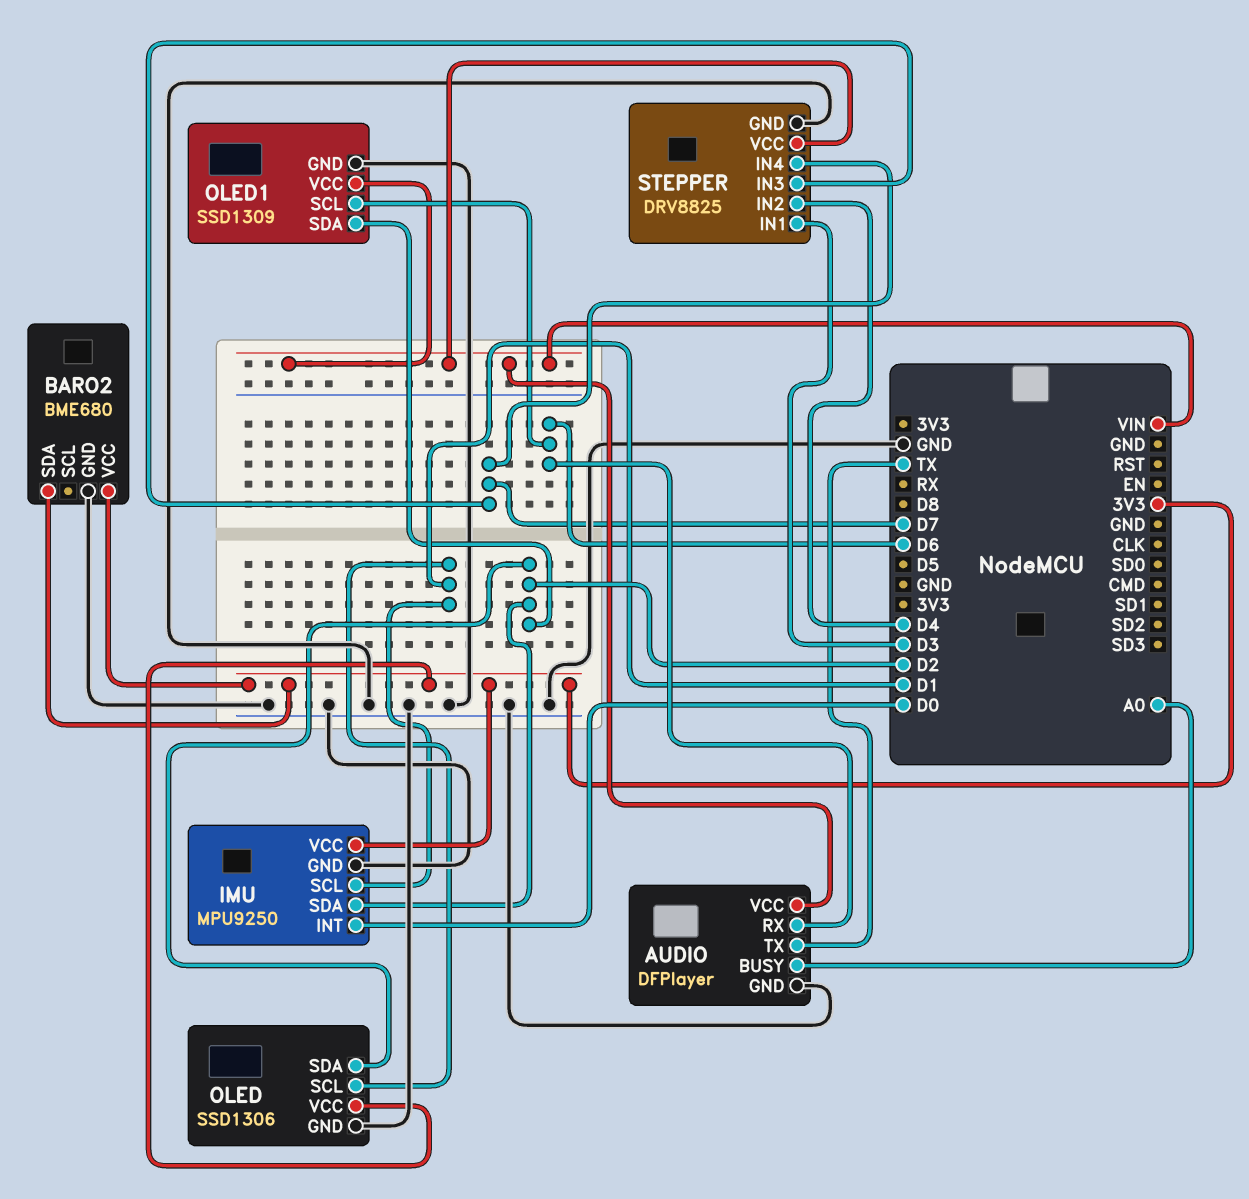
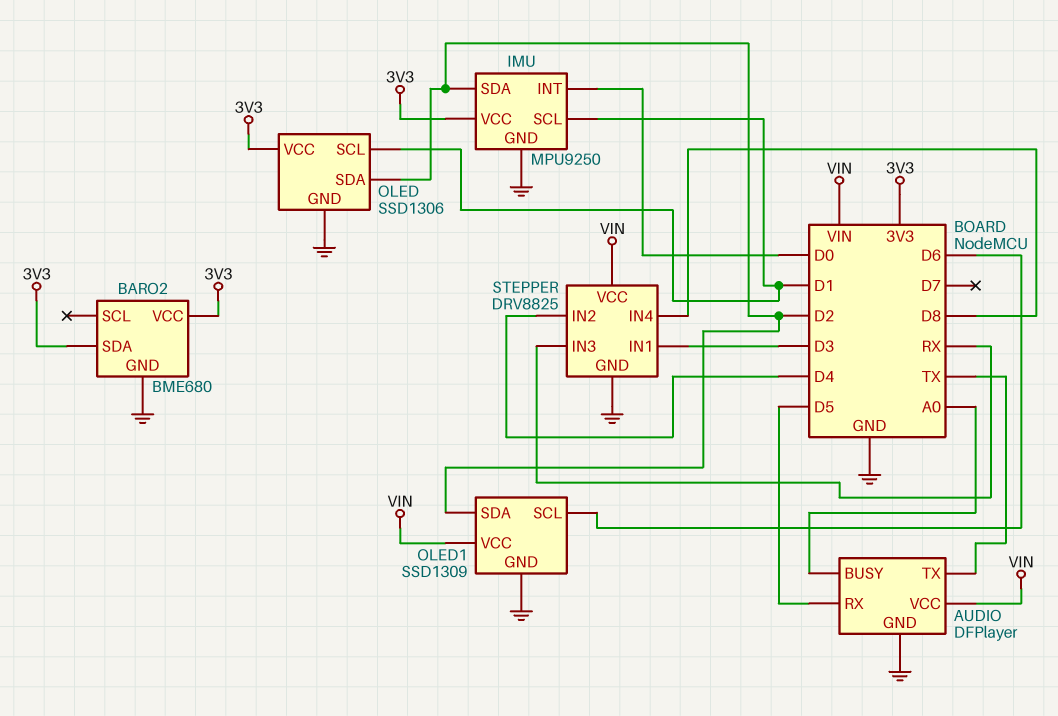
AUDIO pin RX: D6 -> D5
STEPPER pin IN3: D7 -> RX
STEPPER pin IN4: D7 -> D8

